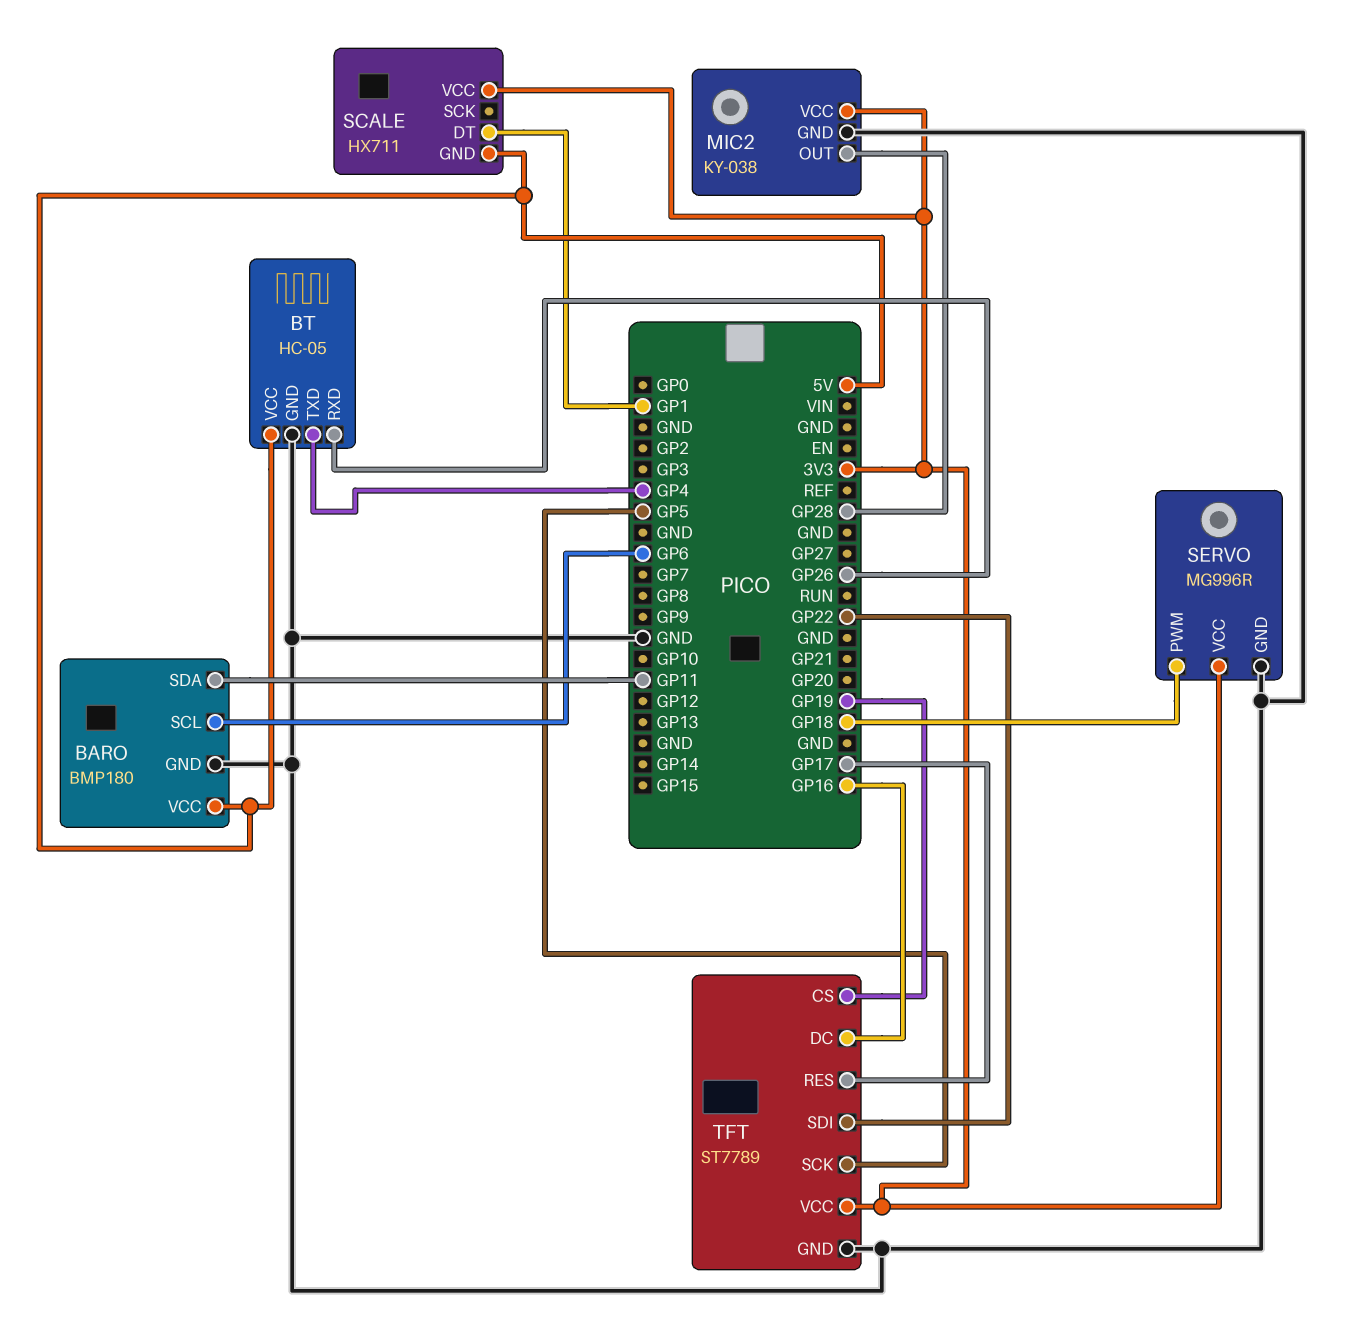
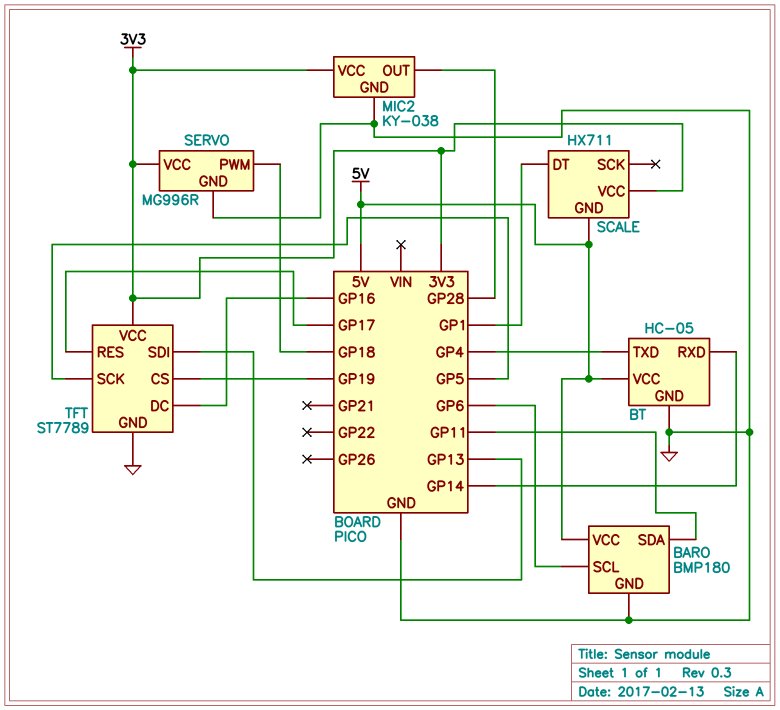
BT pin RXD: GP26 -> GP14
TFT pin SDI: GP22 -> GP13

